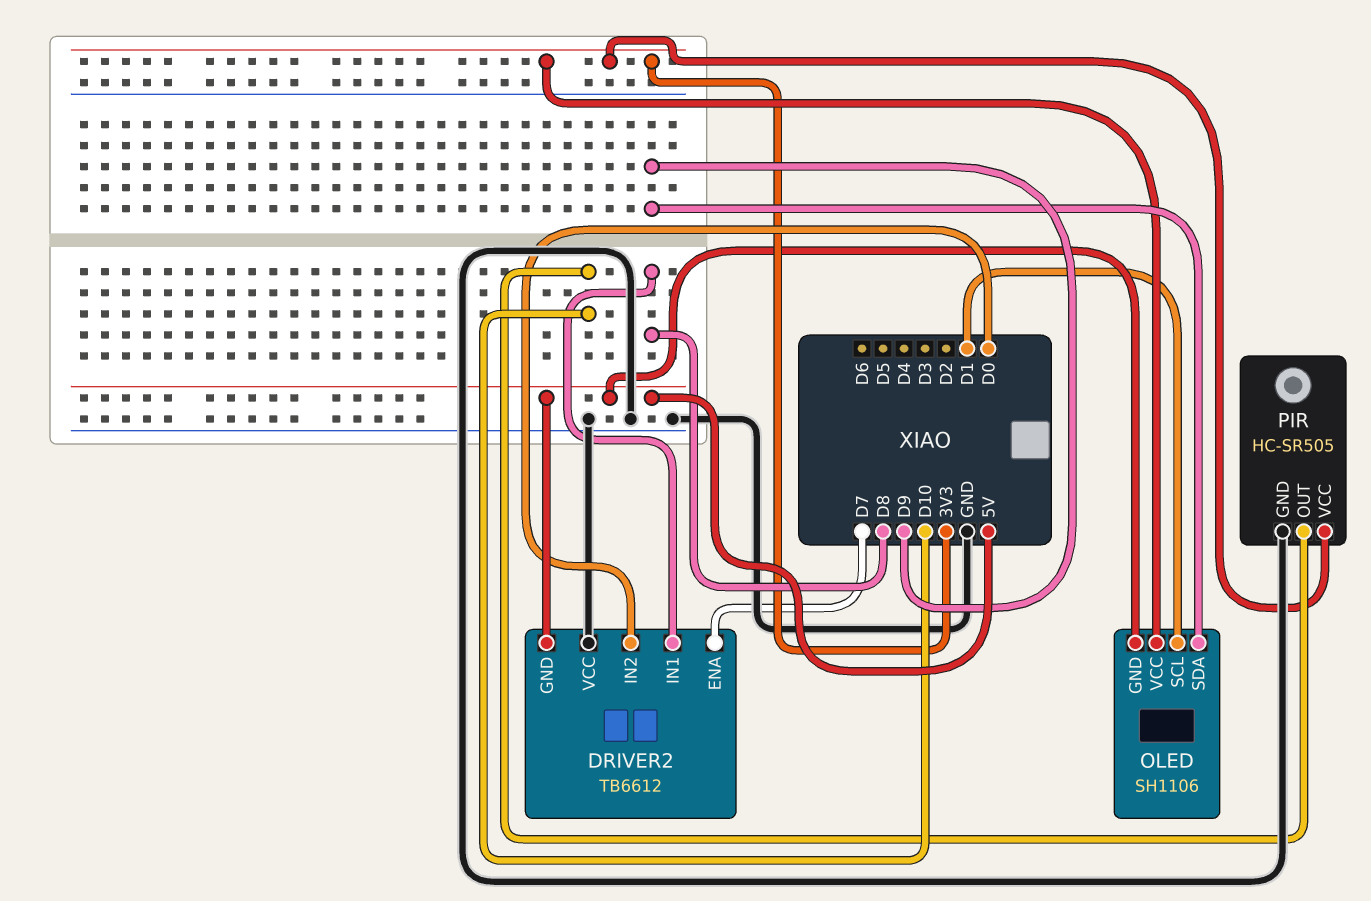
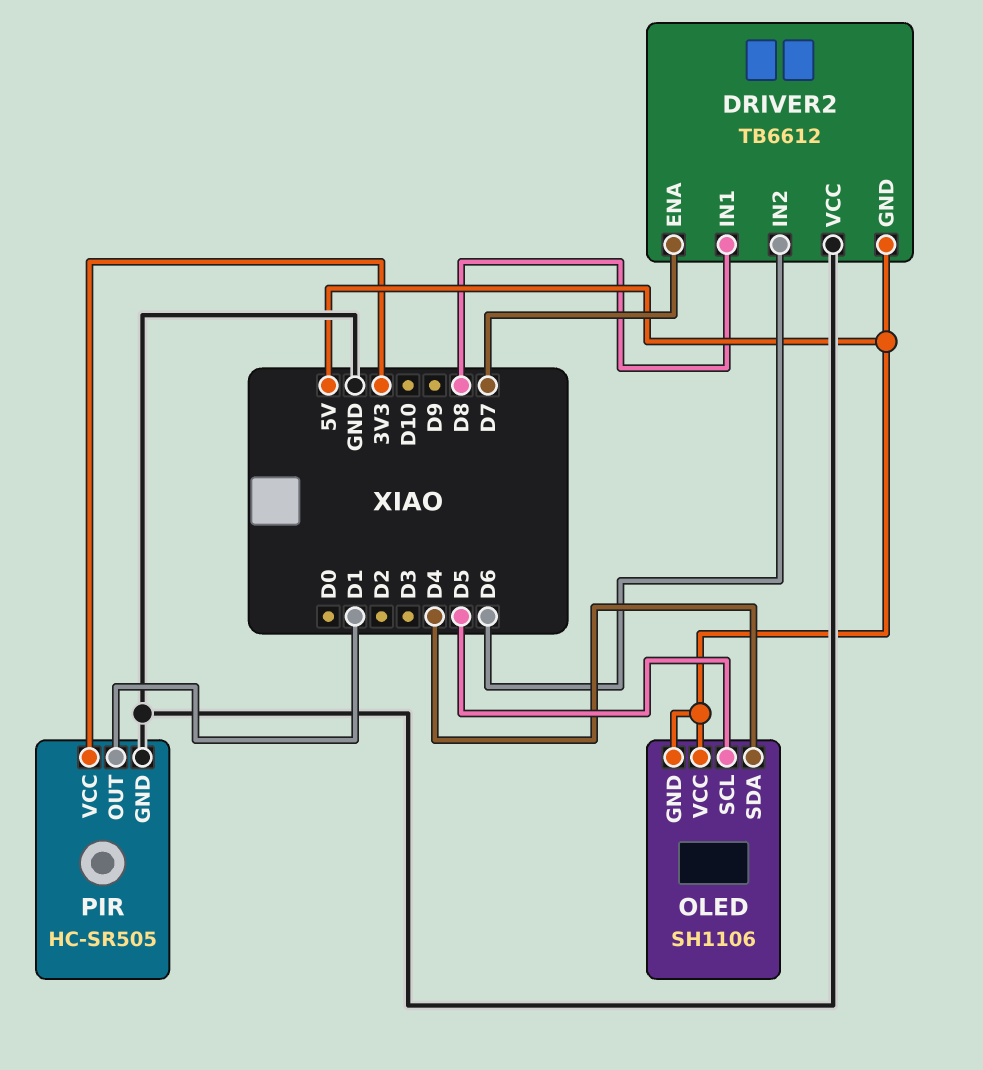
DRIVER2 pin IN2: D0 -> D6
OLED pin SCL: D1 -> D5
OLED pin SDA: D9 -> D4
OLED pin VCC: 3V3 -> 5V
PIR pin OUT: D10 -> D1

